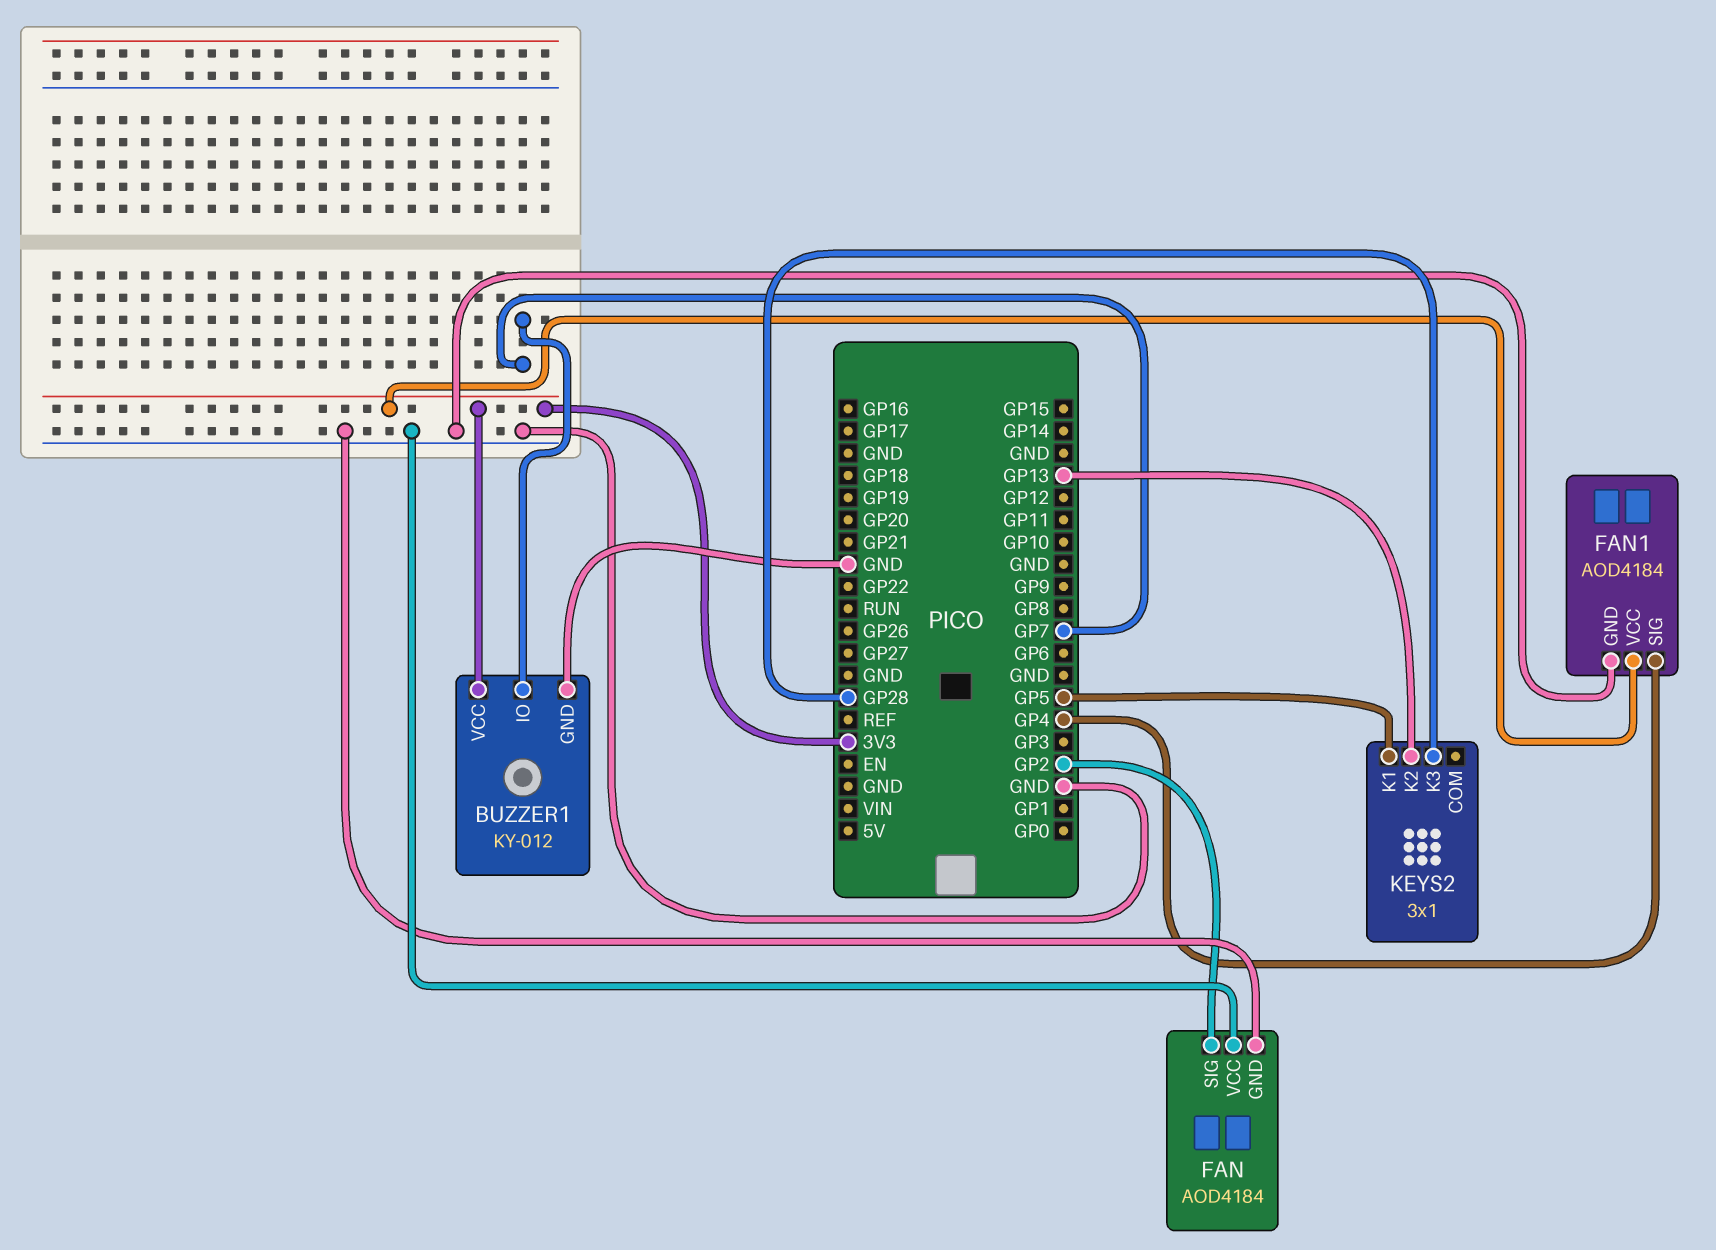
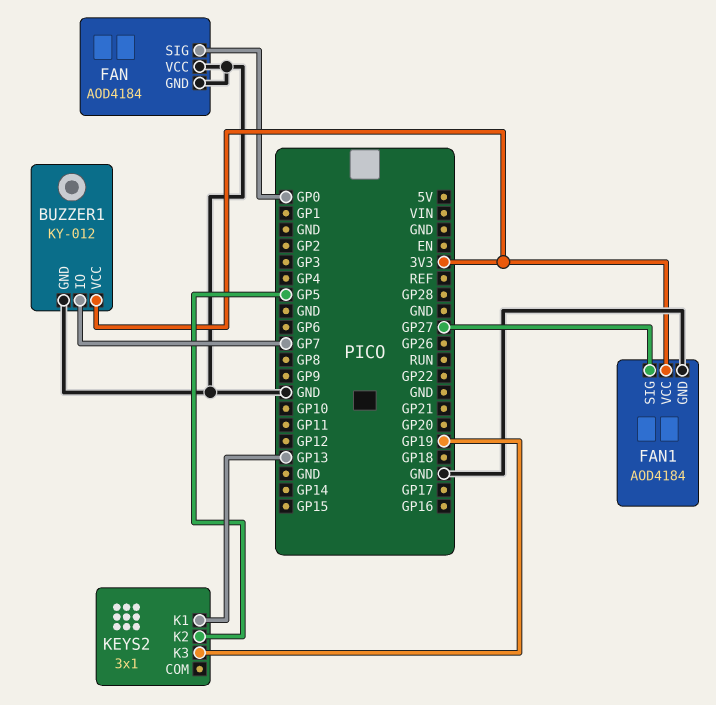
FAN pin SIG: GP2 -> GP0
FAN1 pin SIG: GP4 -> GP27
KEYS2 pin K1: GP5 -> GP13
KEYS2 pin K2: GP13 -> GP5
KEYS2 pin K3: GP28 -> GP19

